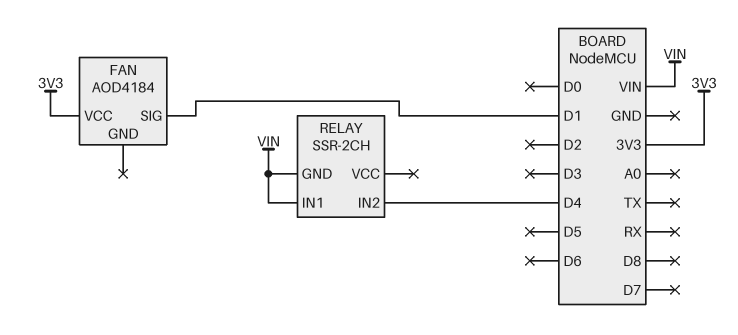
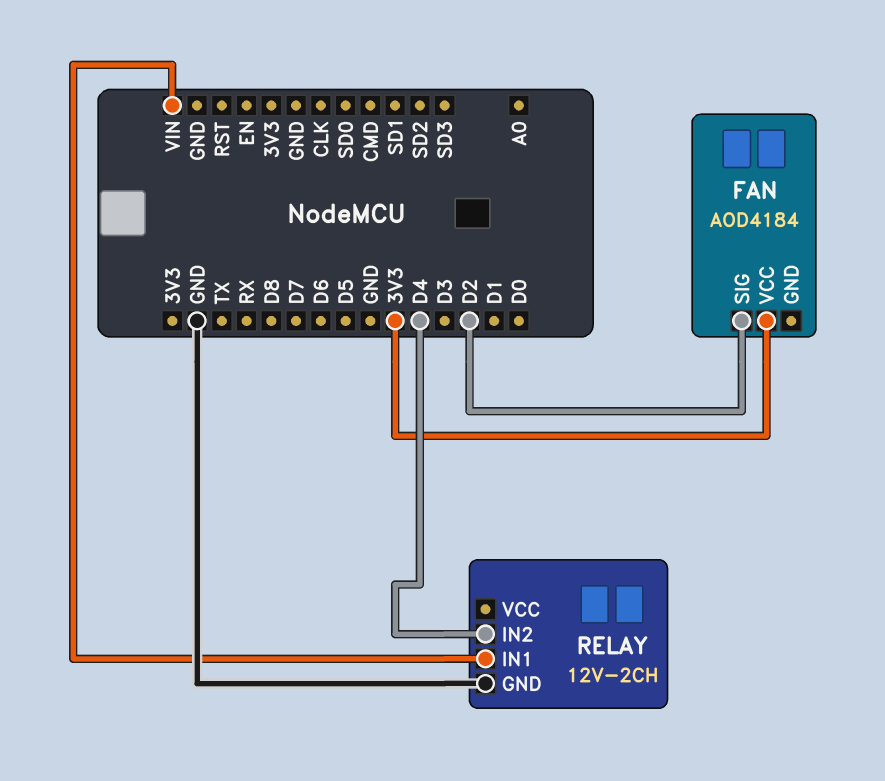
FAN pin SIG: D1 -> D2
RELAY: SSR-2CH -> 12V-2CH
RELAY pin GND: VIN -> GND

